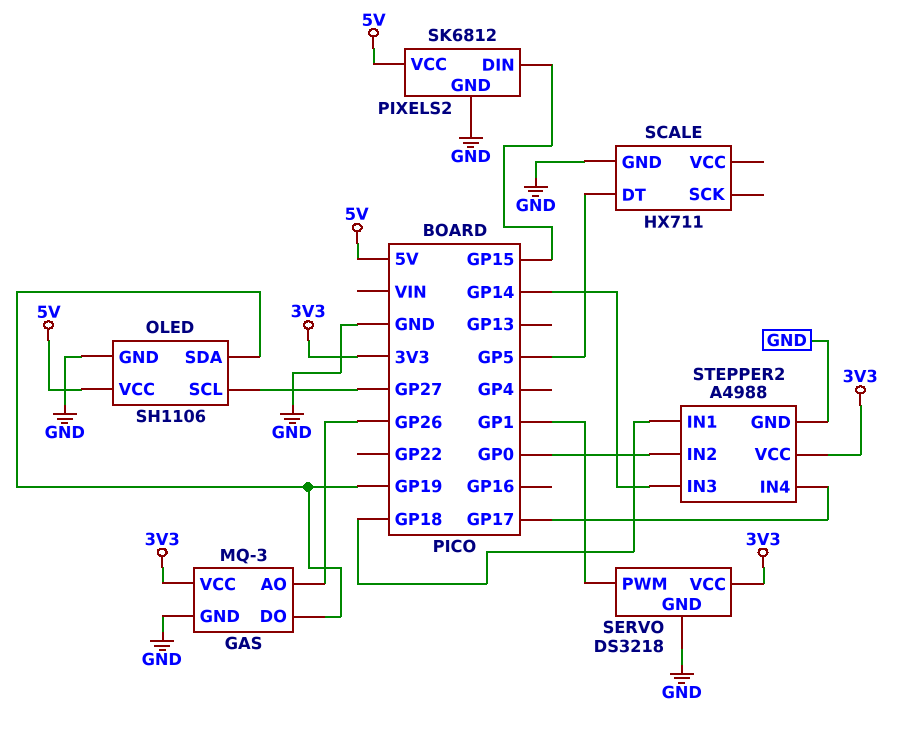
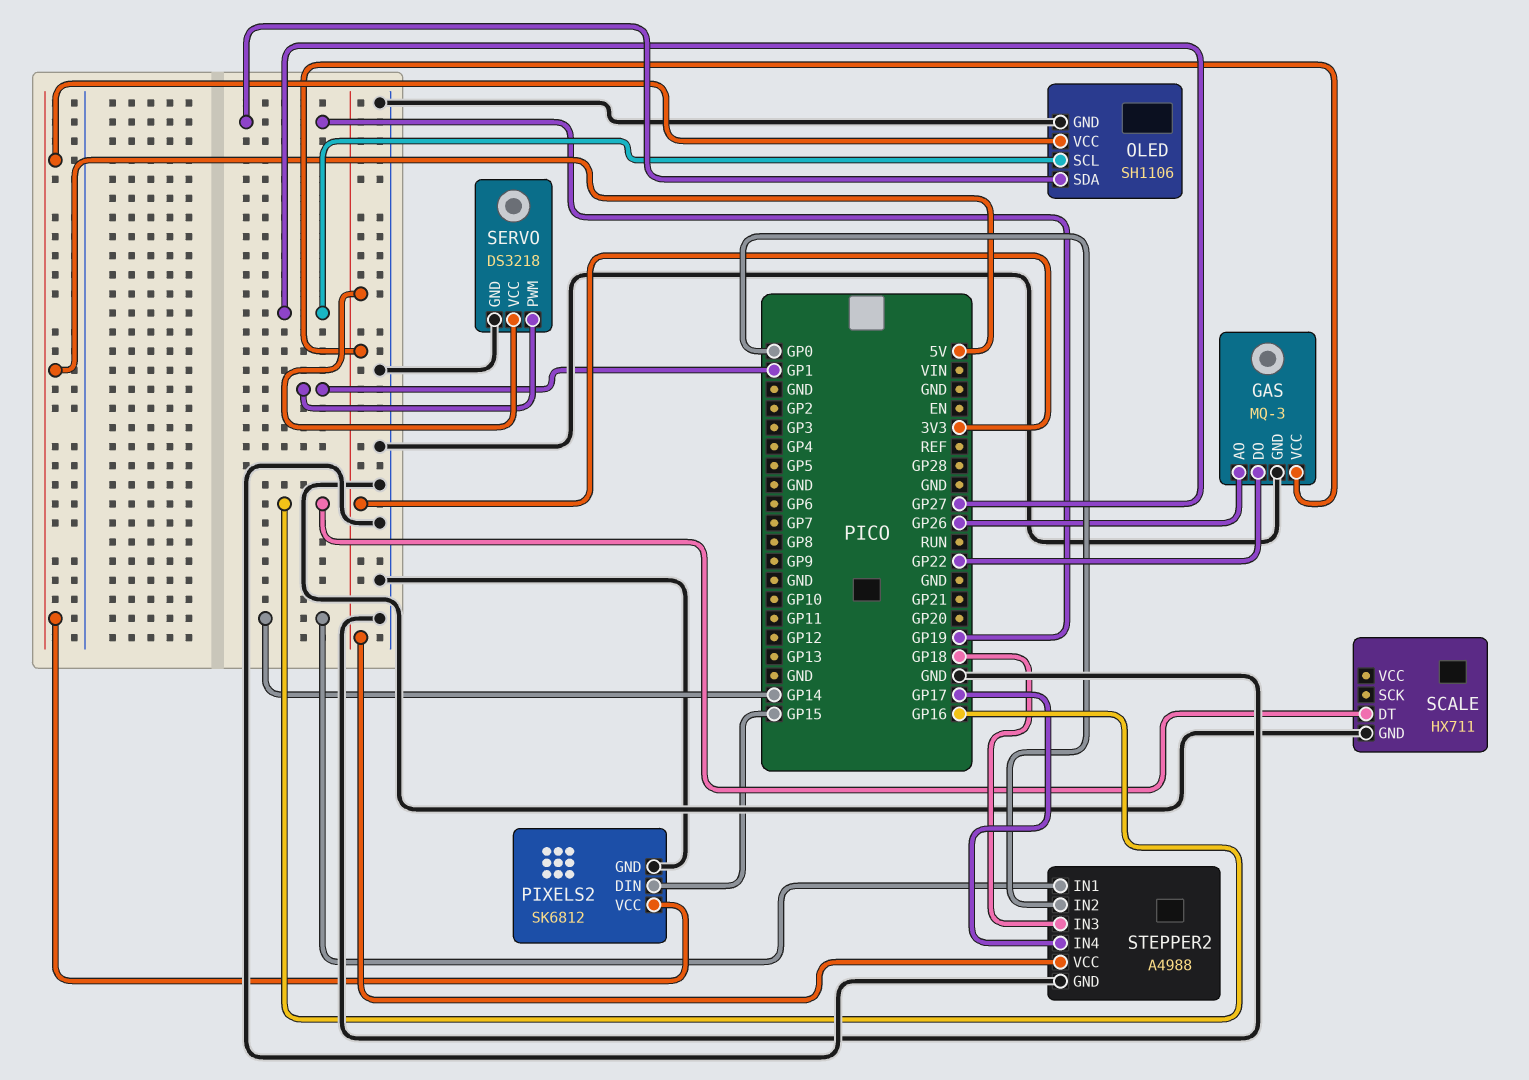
GAS pin DO: GP19 -> GP22
SCALE pin DT: GP5 -> GP16
STEPPER2 pin IN1: GP18 -> GP14
STEPPER2 pin IN3: GP14 -> GP18

